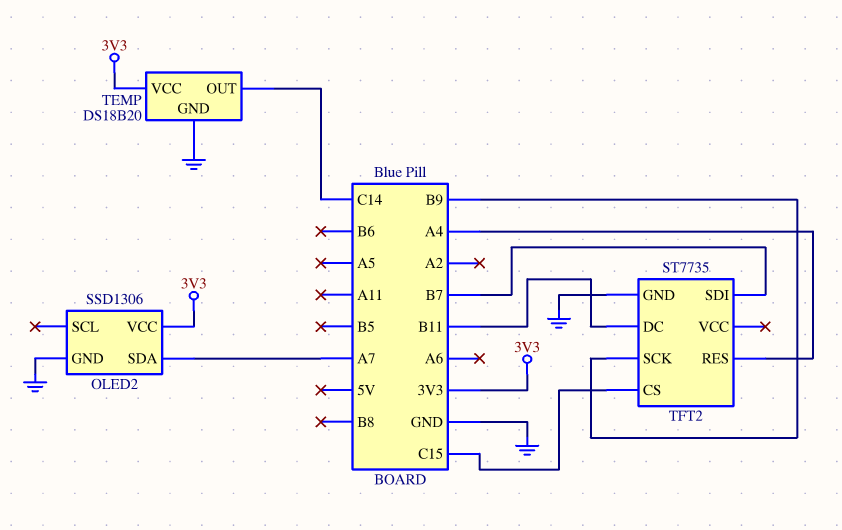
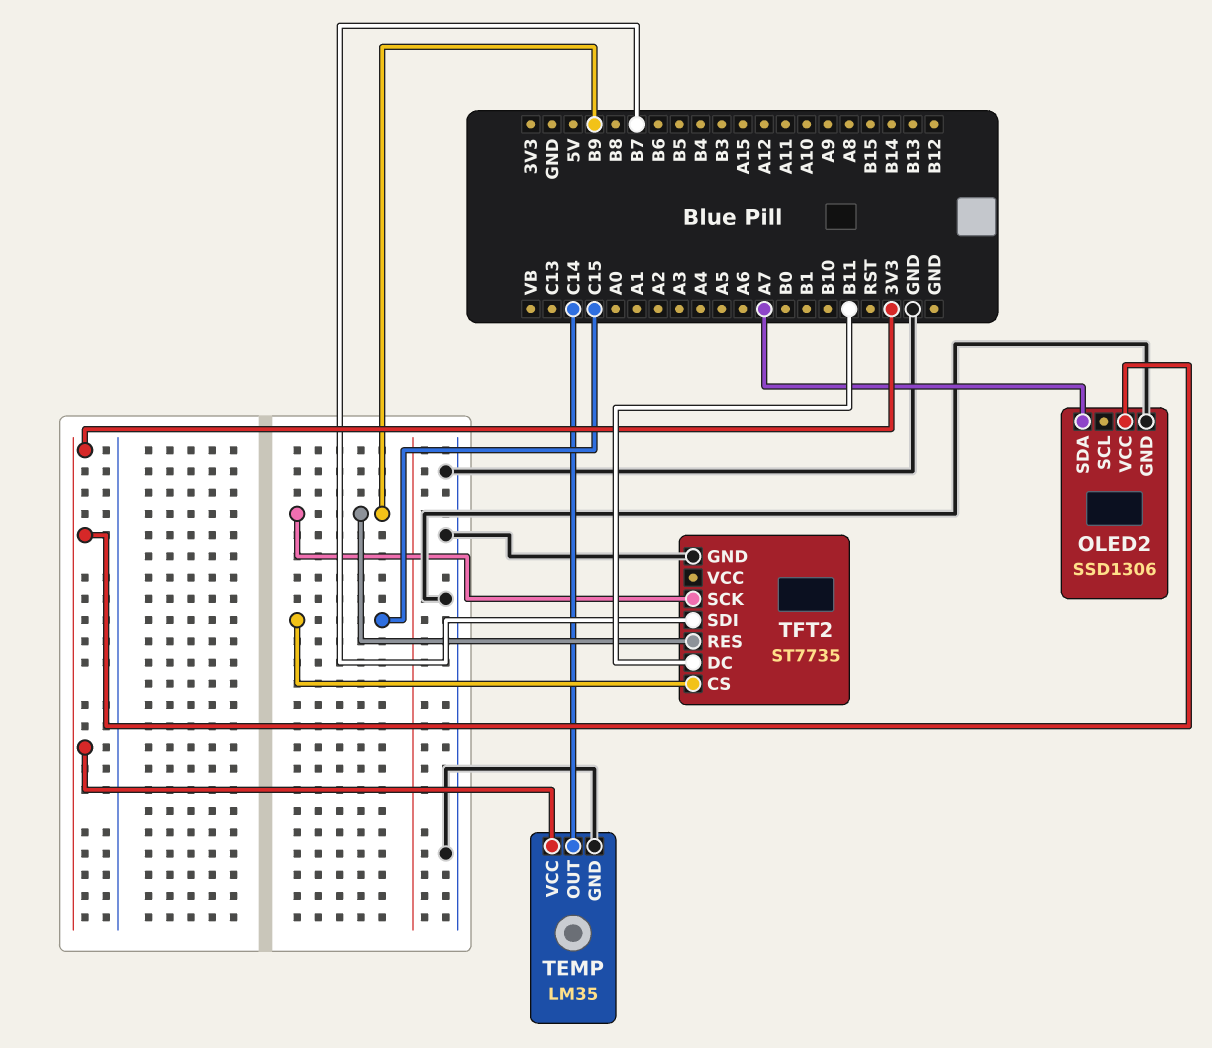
TEMP: DS18B20 -> LM35
TFT2 pin RES: A4 -> B9

